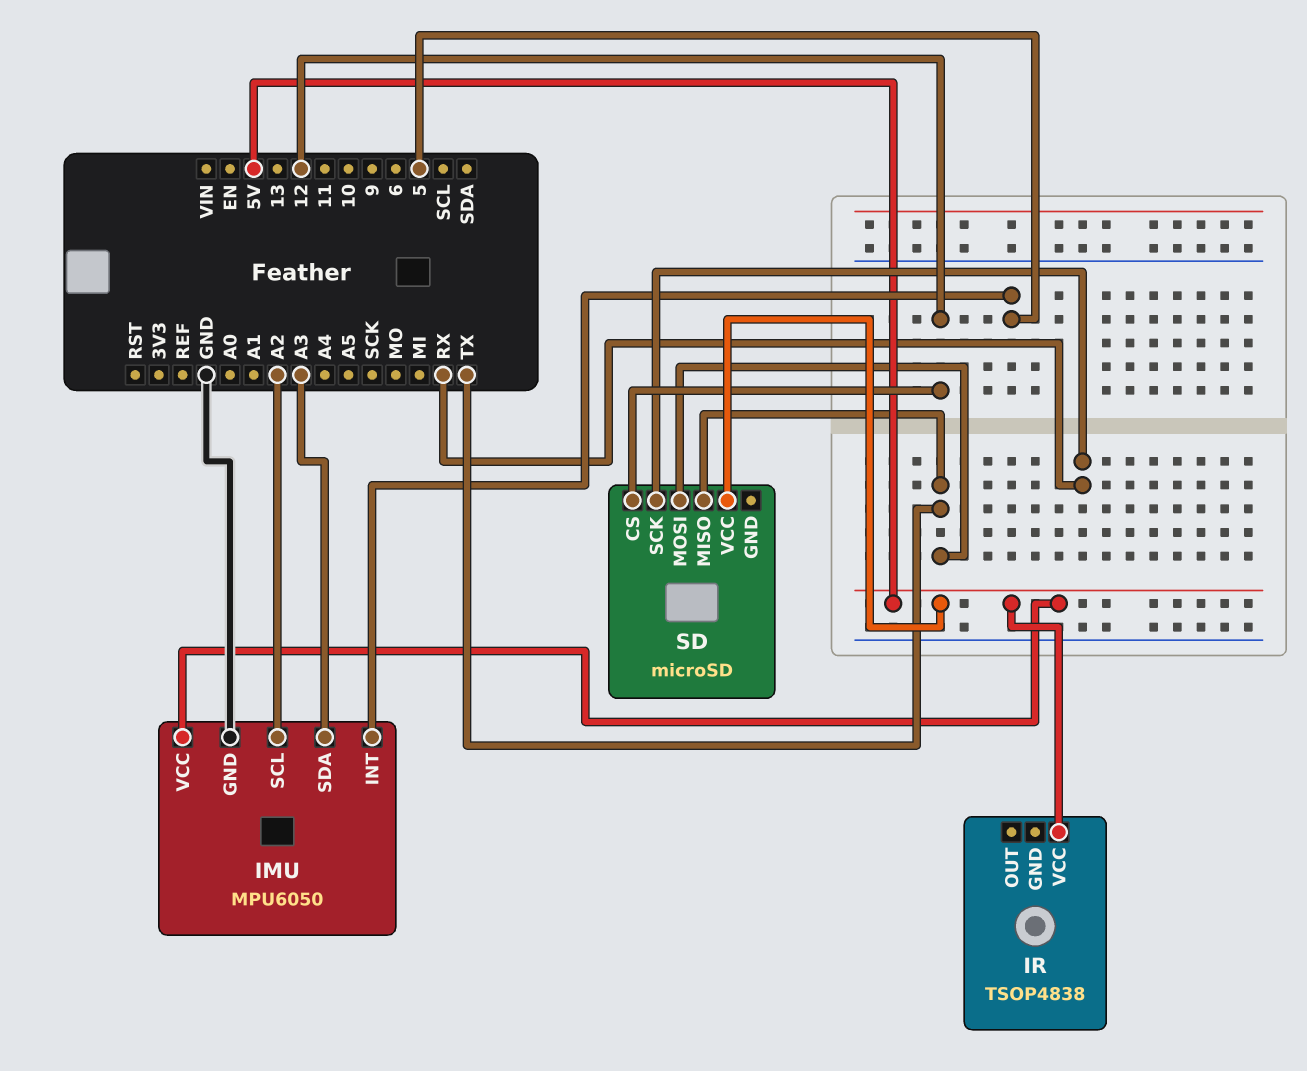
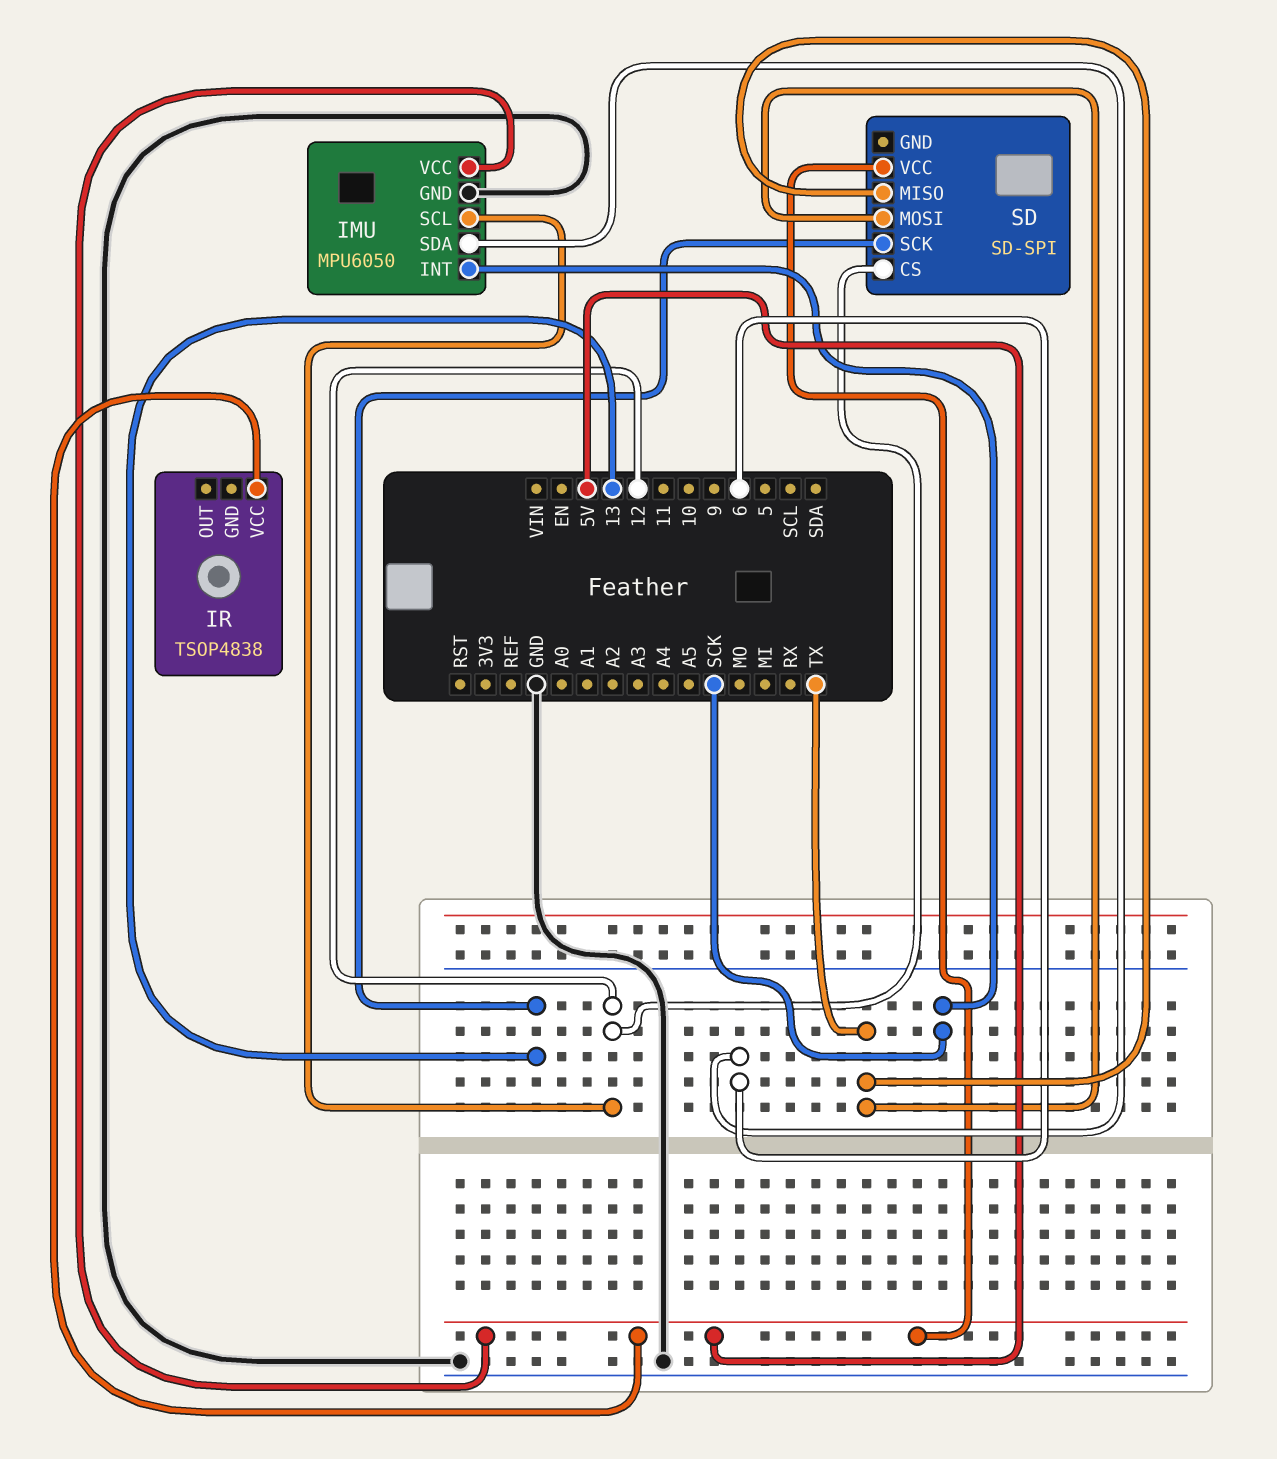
IMU pin INT: 5 -> SCK
IMU pin SCL: A2 -> 12
IMU pin SDA: A3 -> 6
SD: microSD -> SD-SPI
SD pin SCK: RX -> 13

